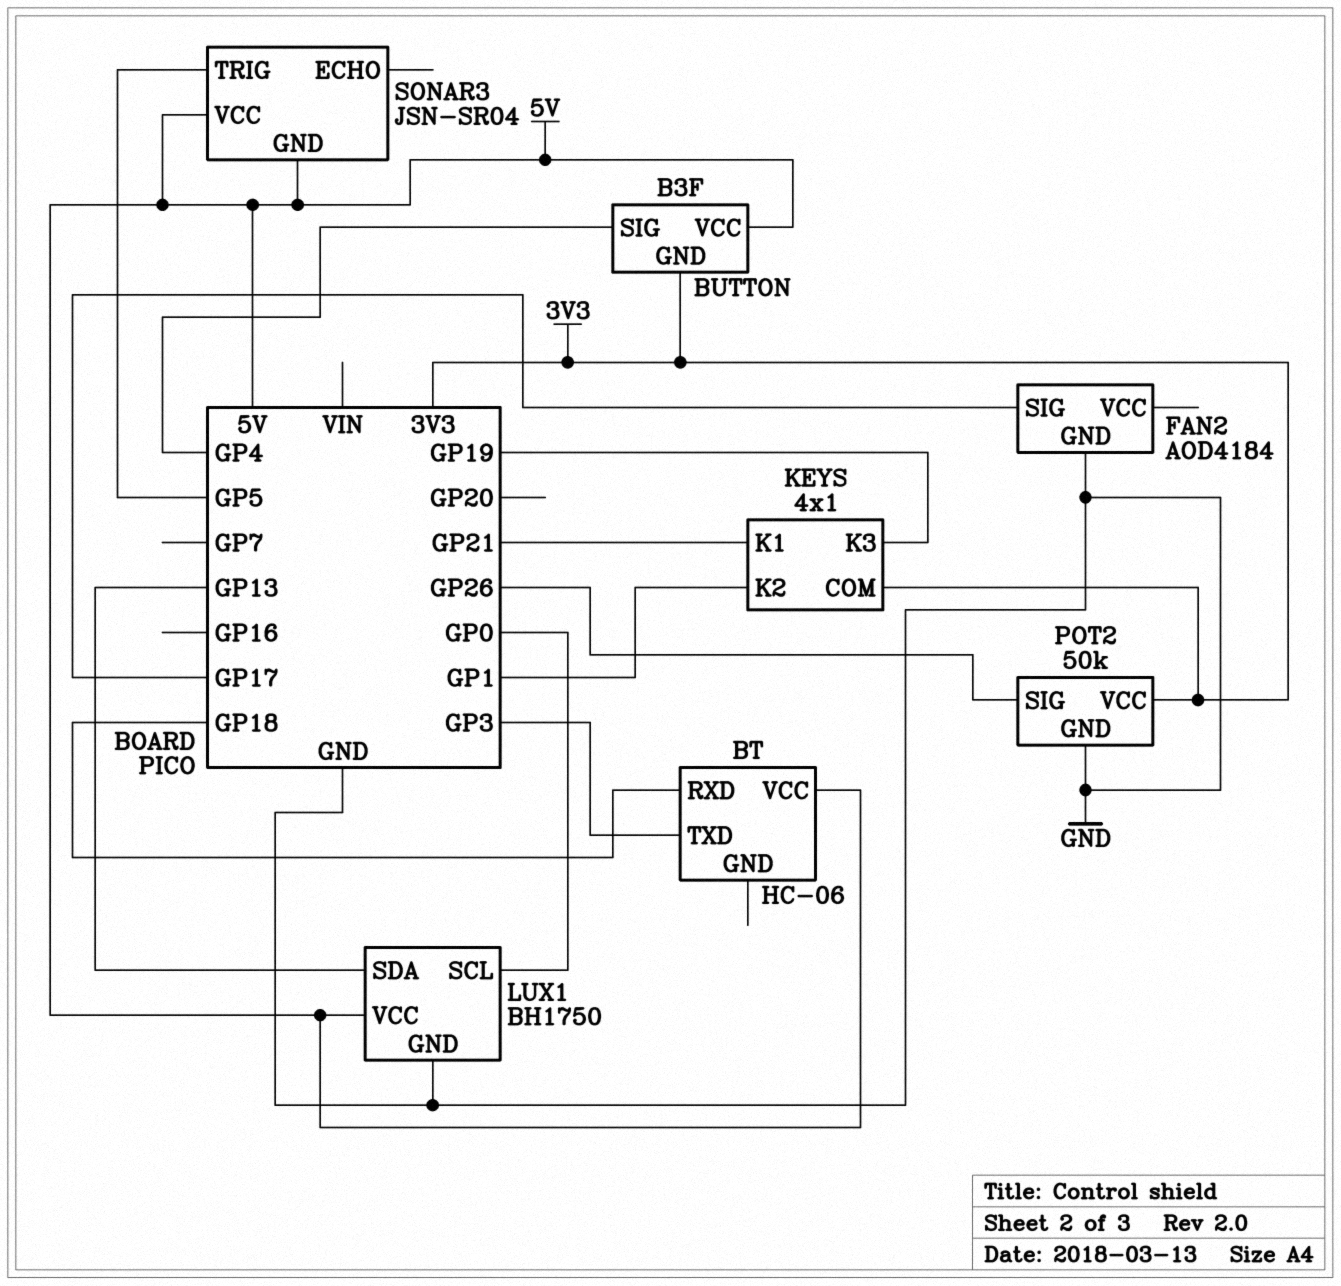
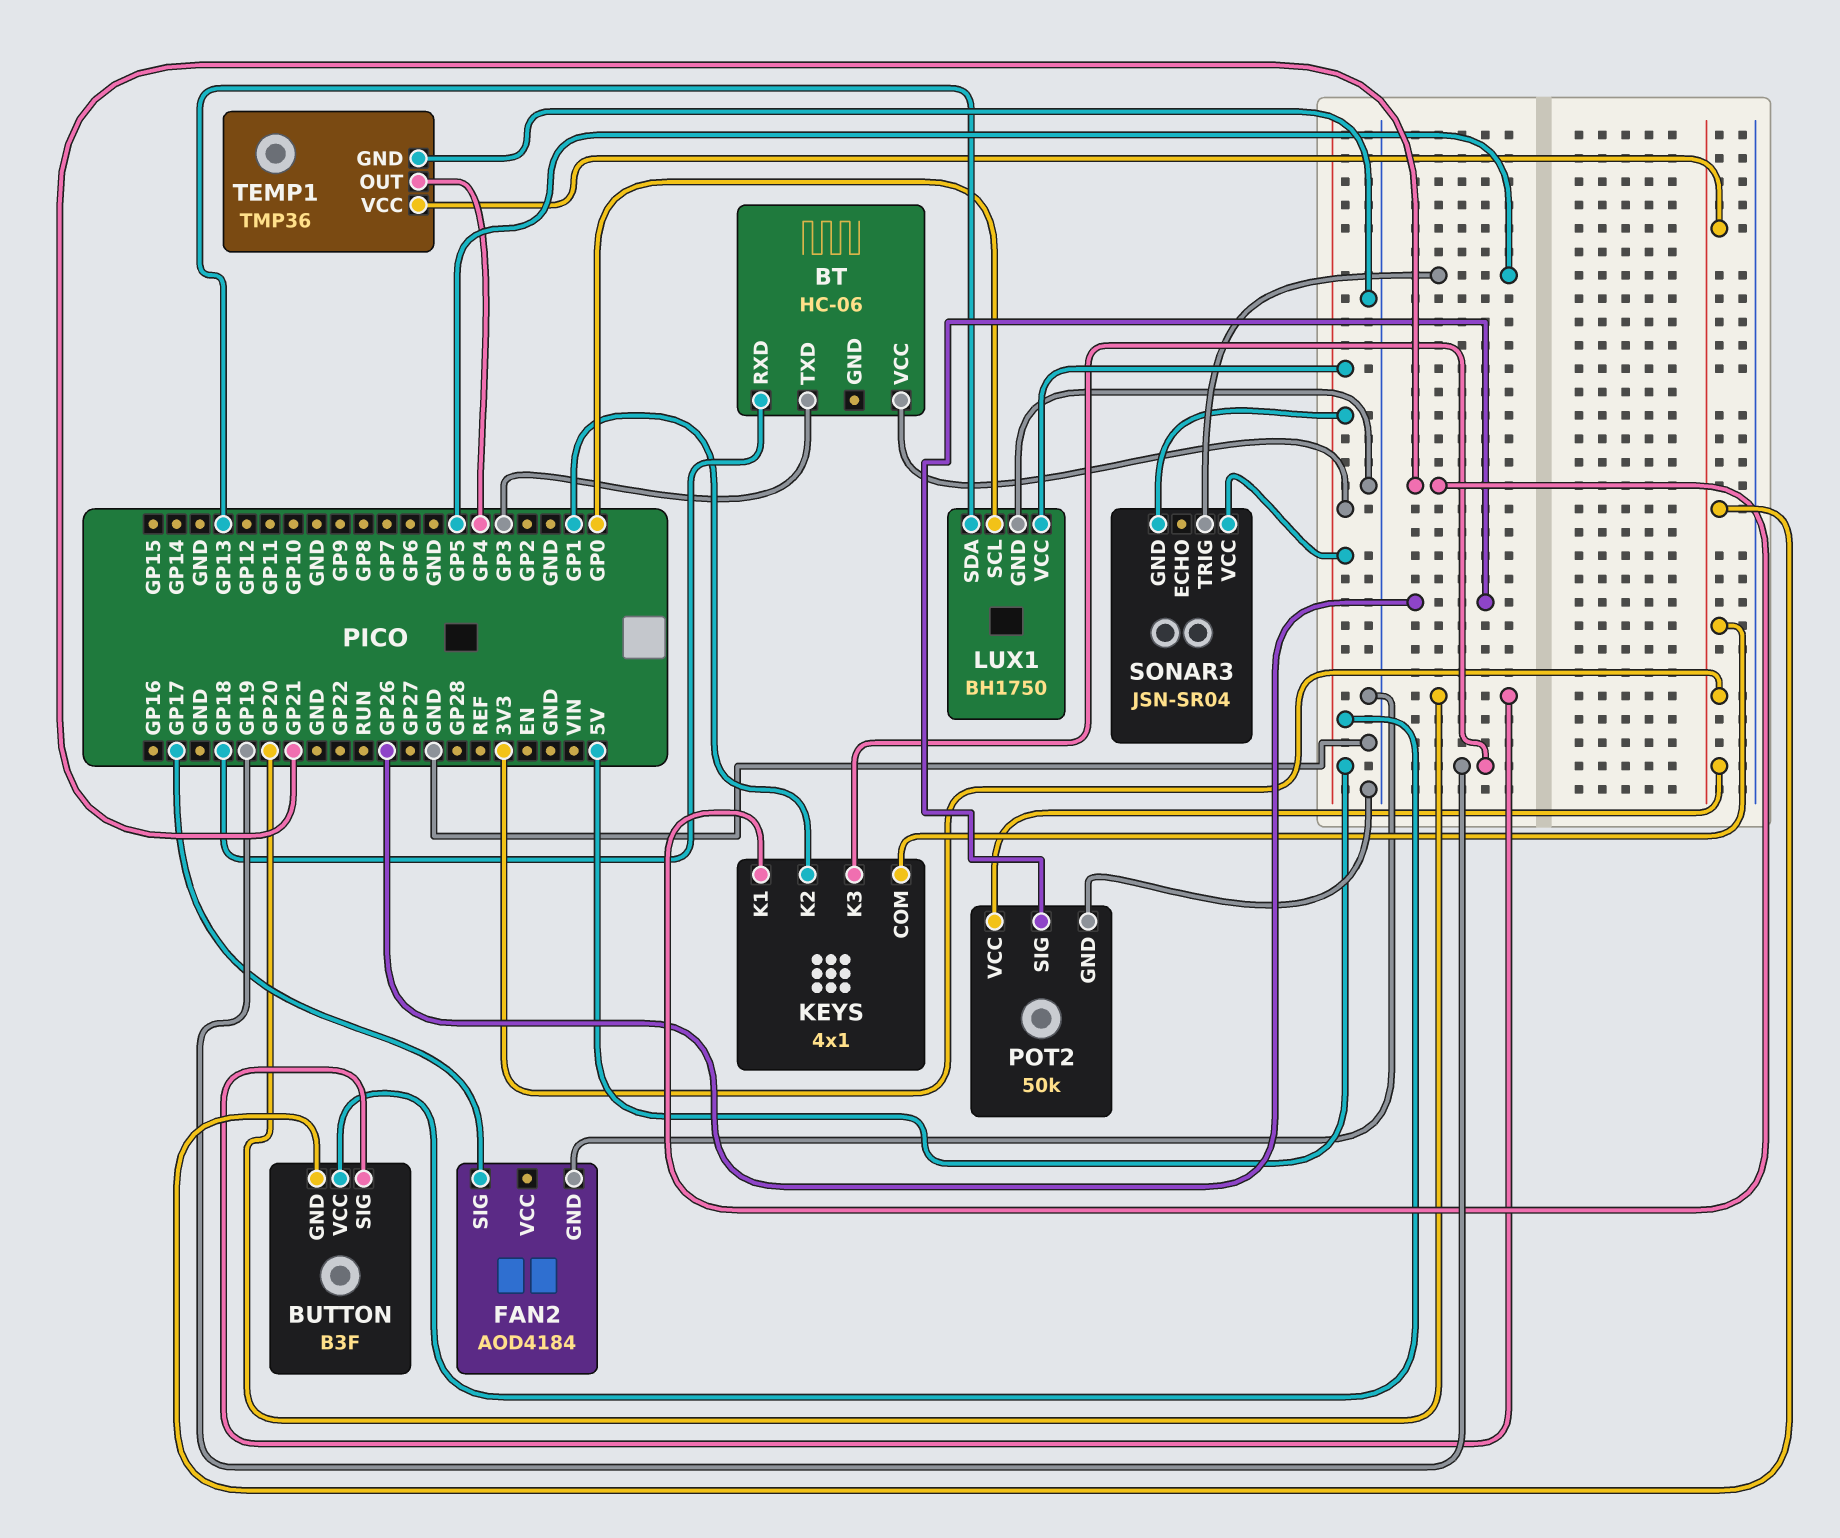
BUTTON pin SIG: GP4 -> GP20
TEMP1: none -> TMP36
TEMP1 pin GND: none -> GND
TEMP1 pin OUT: none -> GP4
TEMP1 pin VCC: none -> 3V3

